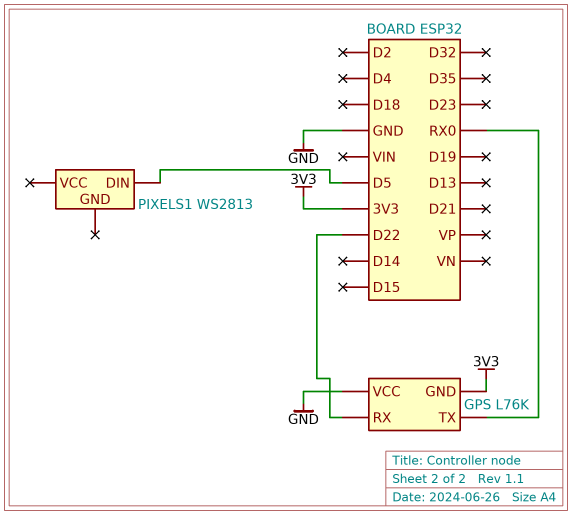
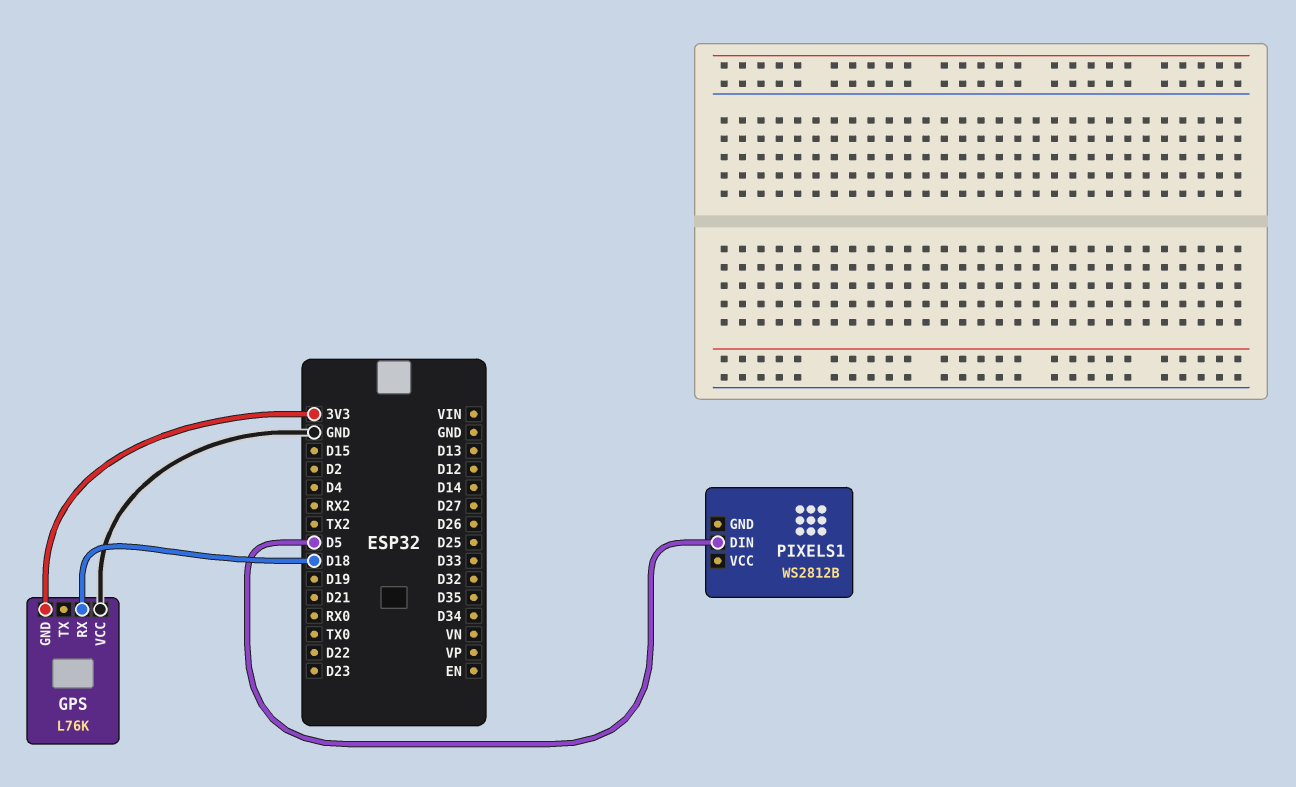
GPS pin RX: D22 -> D18
GPS pin TX: RX0 -> none
PIXELS1: WS2813 -> WS2812B

